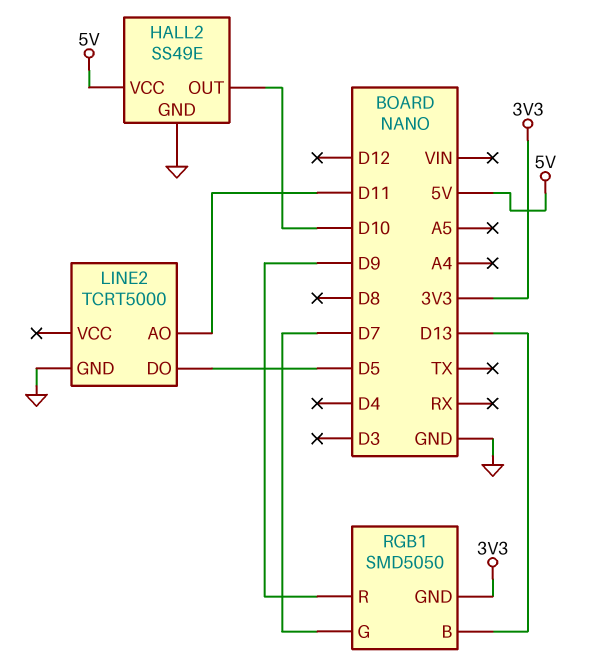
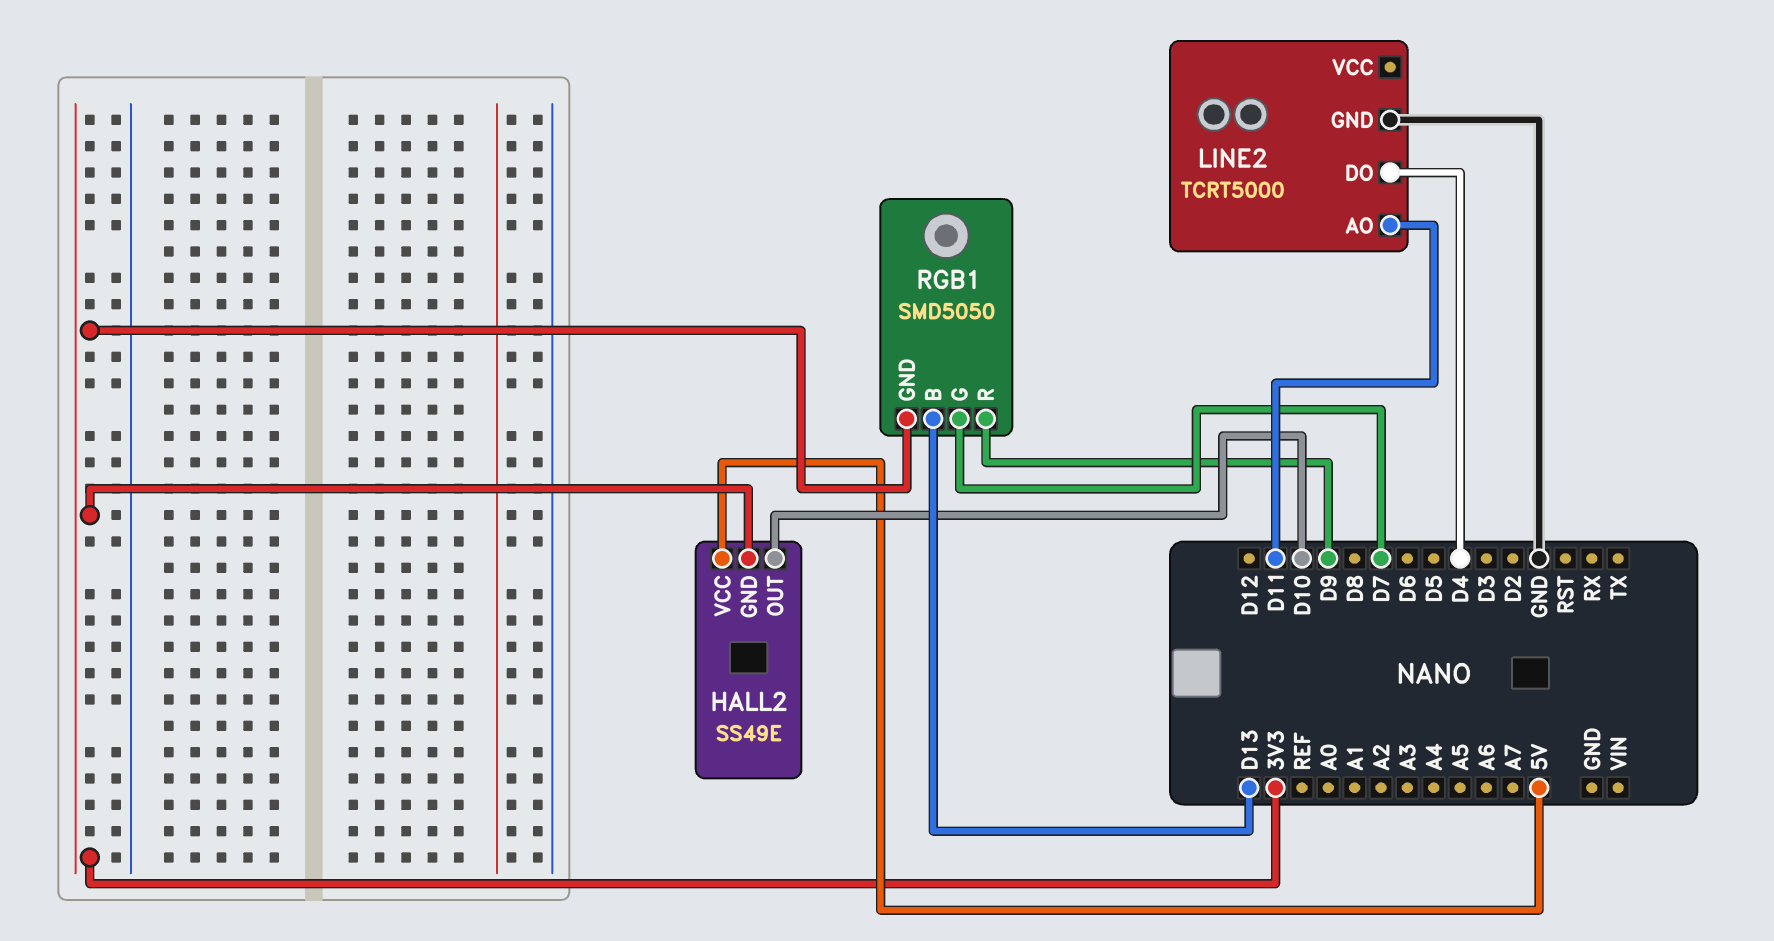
HALL2 pin GND: GND -> 3V3
LINE2 pin DO: D5 -> D4

